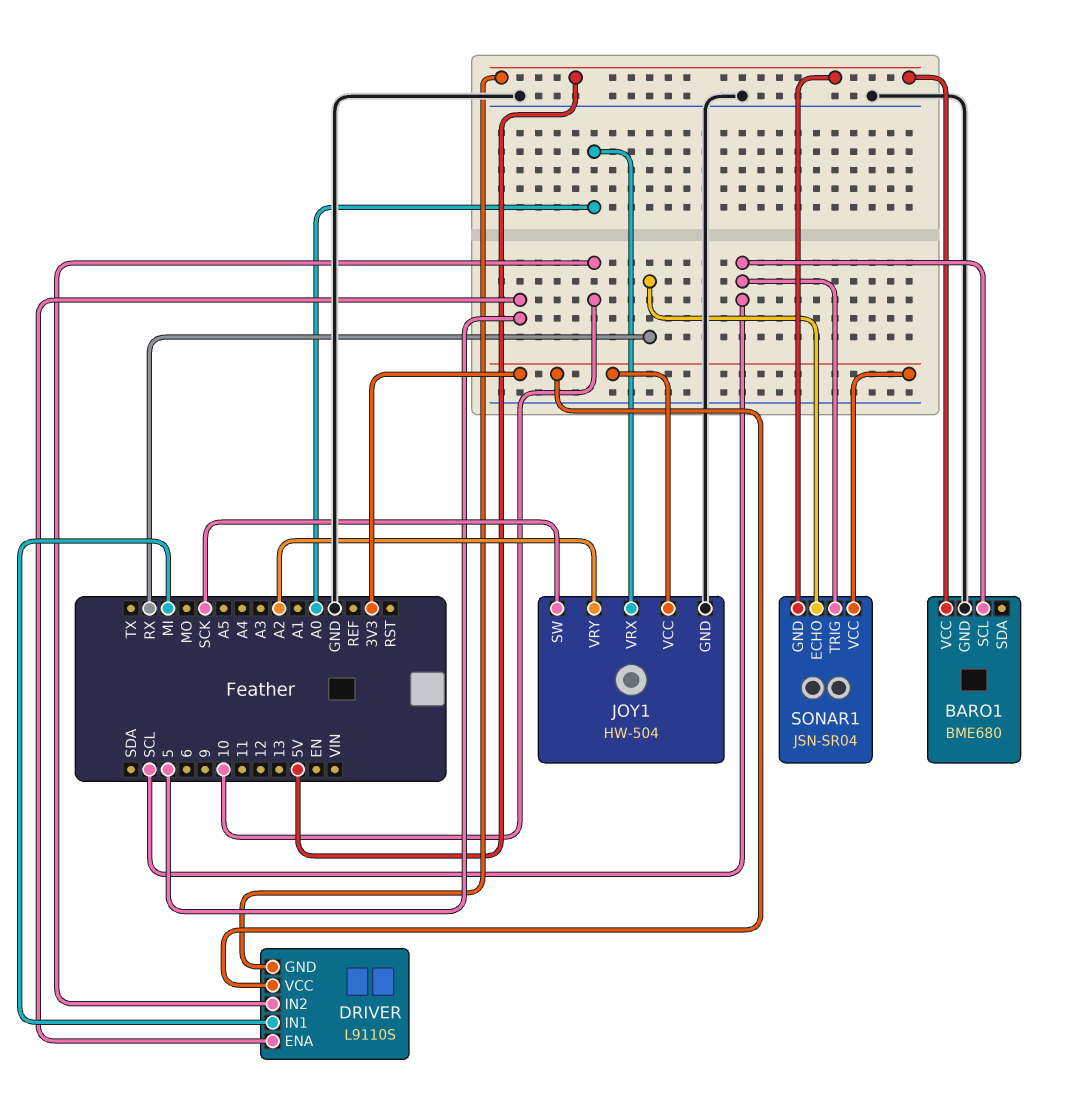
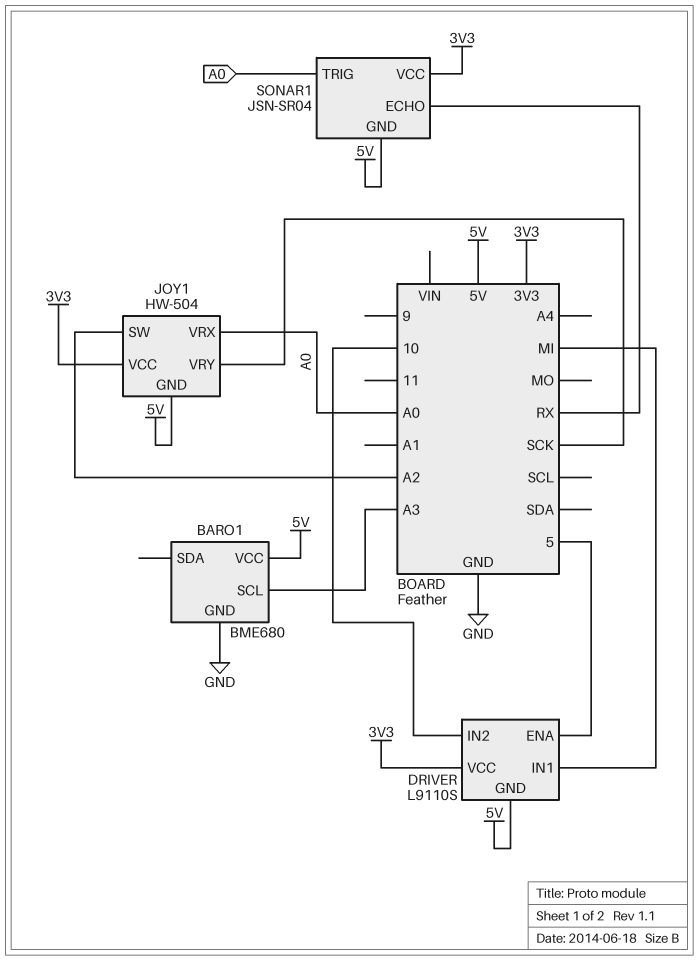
BARO1 pin SCL: SCL -> A3
JOY1 pin GND: GND -> 5V
JOY1 pin SW: SCK -> A2
JOY1 pin VRY: A2 -> SCK
SONAR1 pin TRIG: SCL -> A0

